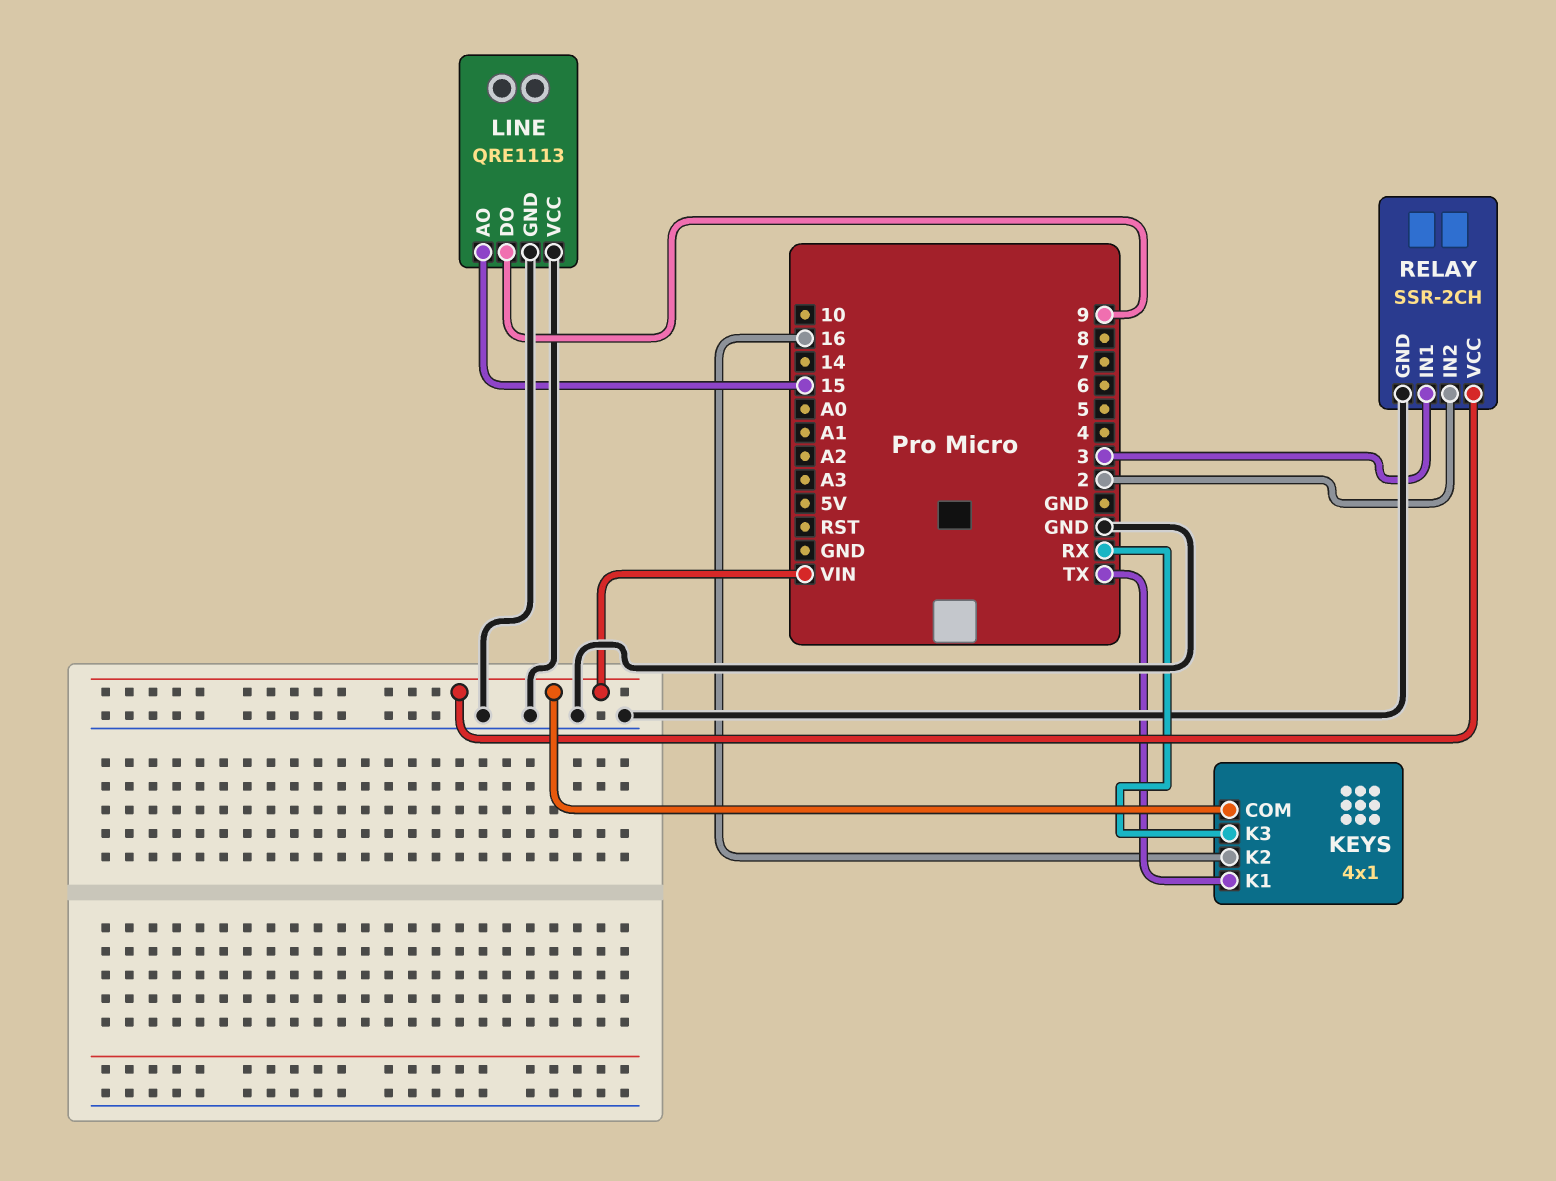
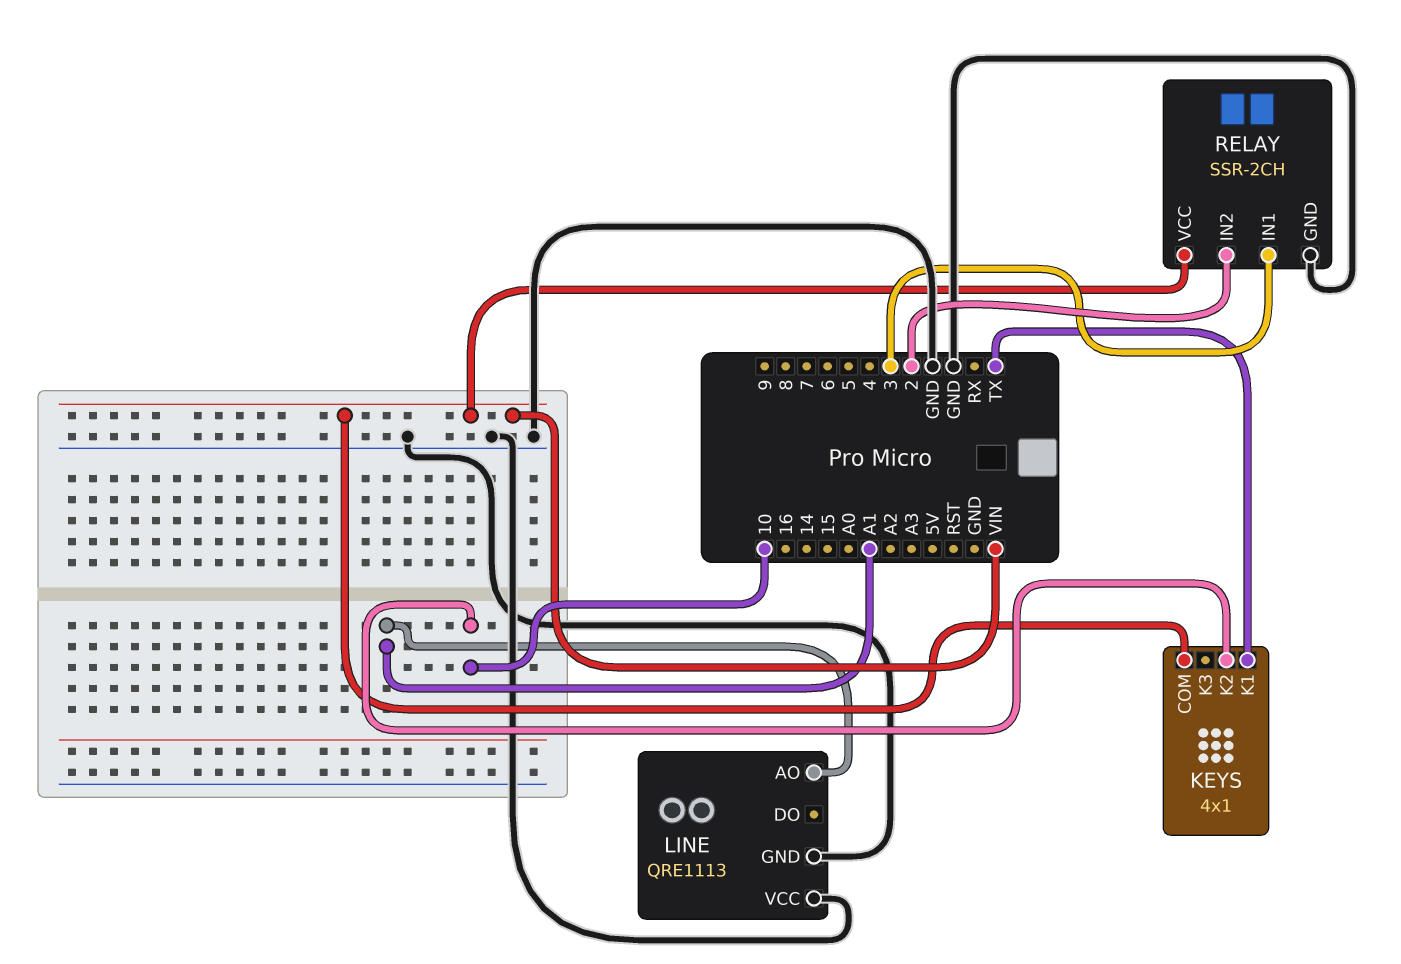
KEYS pin K2: 16 -> 10
KEYS pin K3: RX -> none
LINE pin AO: 15 -> A1
LINE pin DO: 9 -> none

